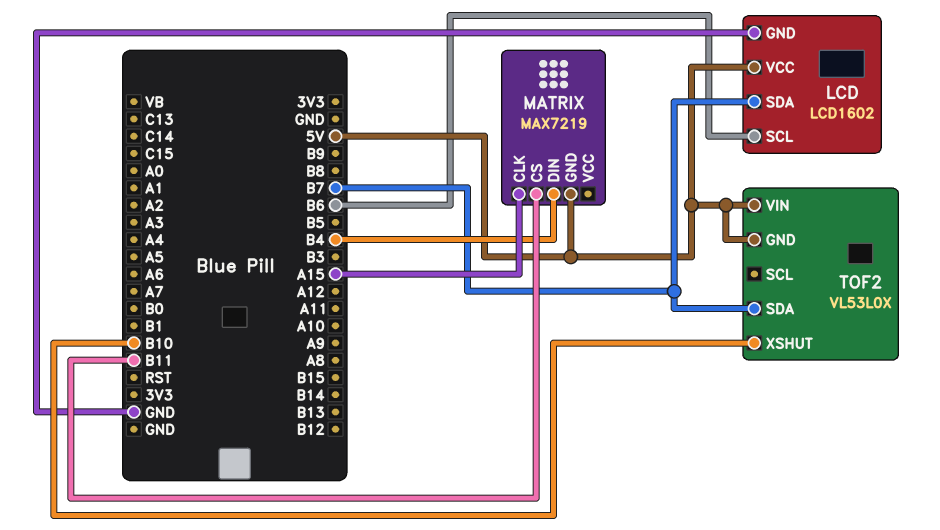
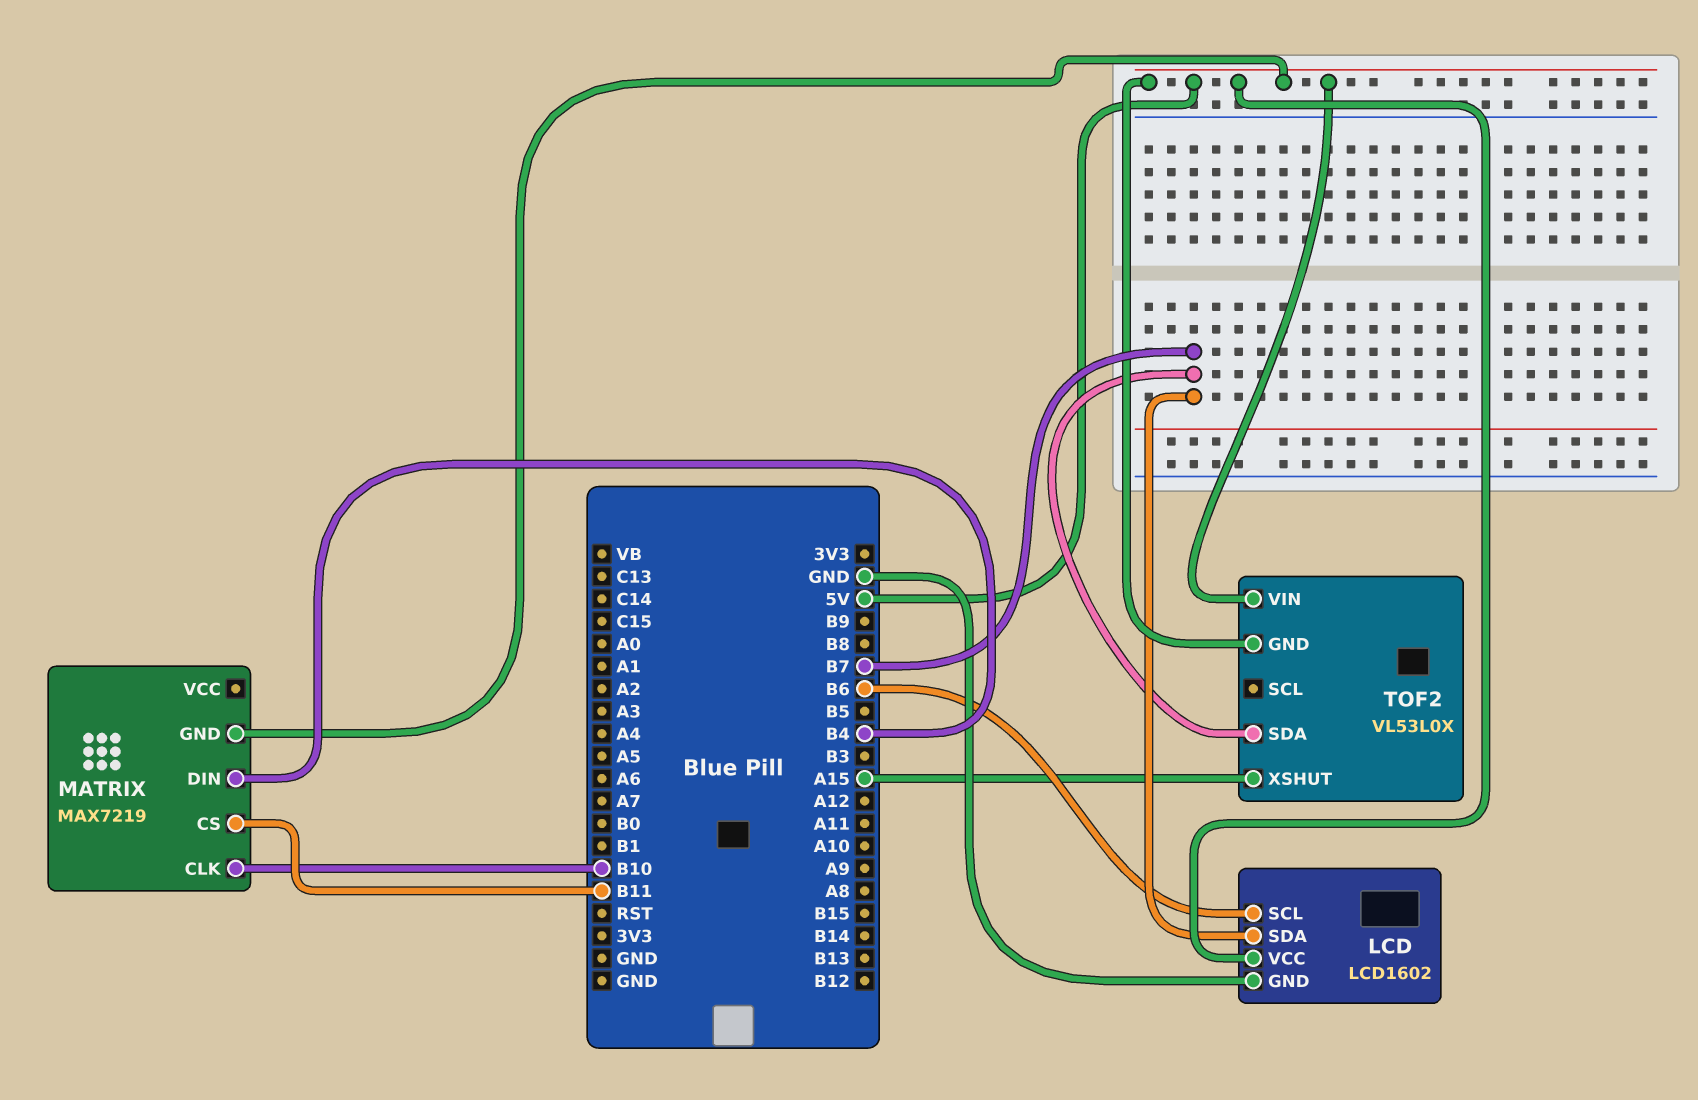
MATRIX pin CLK: A15 -> B10
TOF2 pin XSHUT: B10 -> A15

